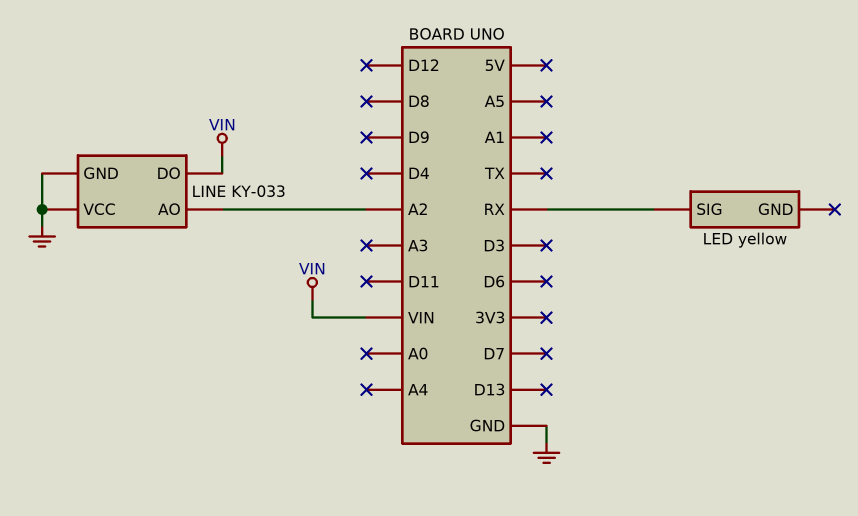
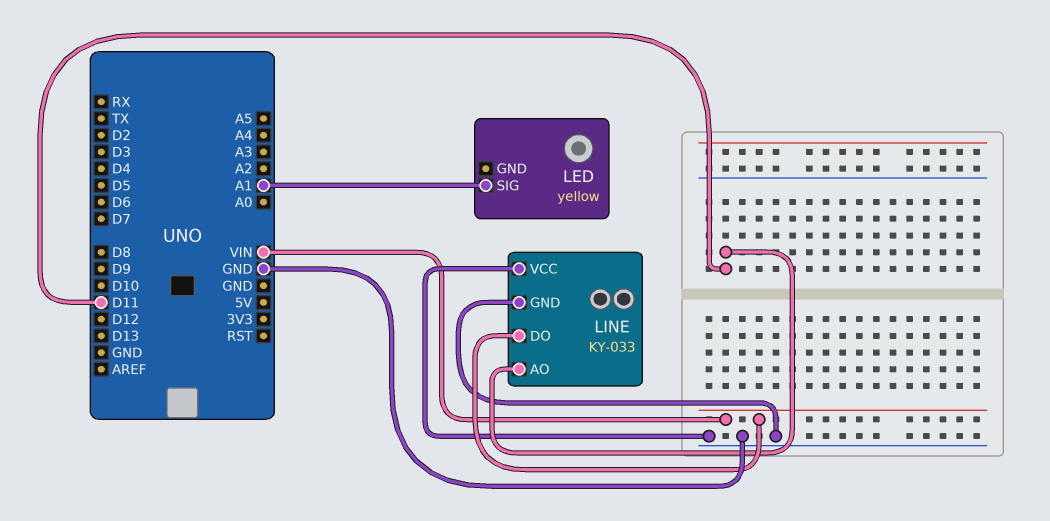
LED pin SIG: RX -> A1
LINE pin AO: A2 -> D11

